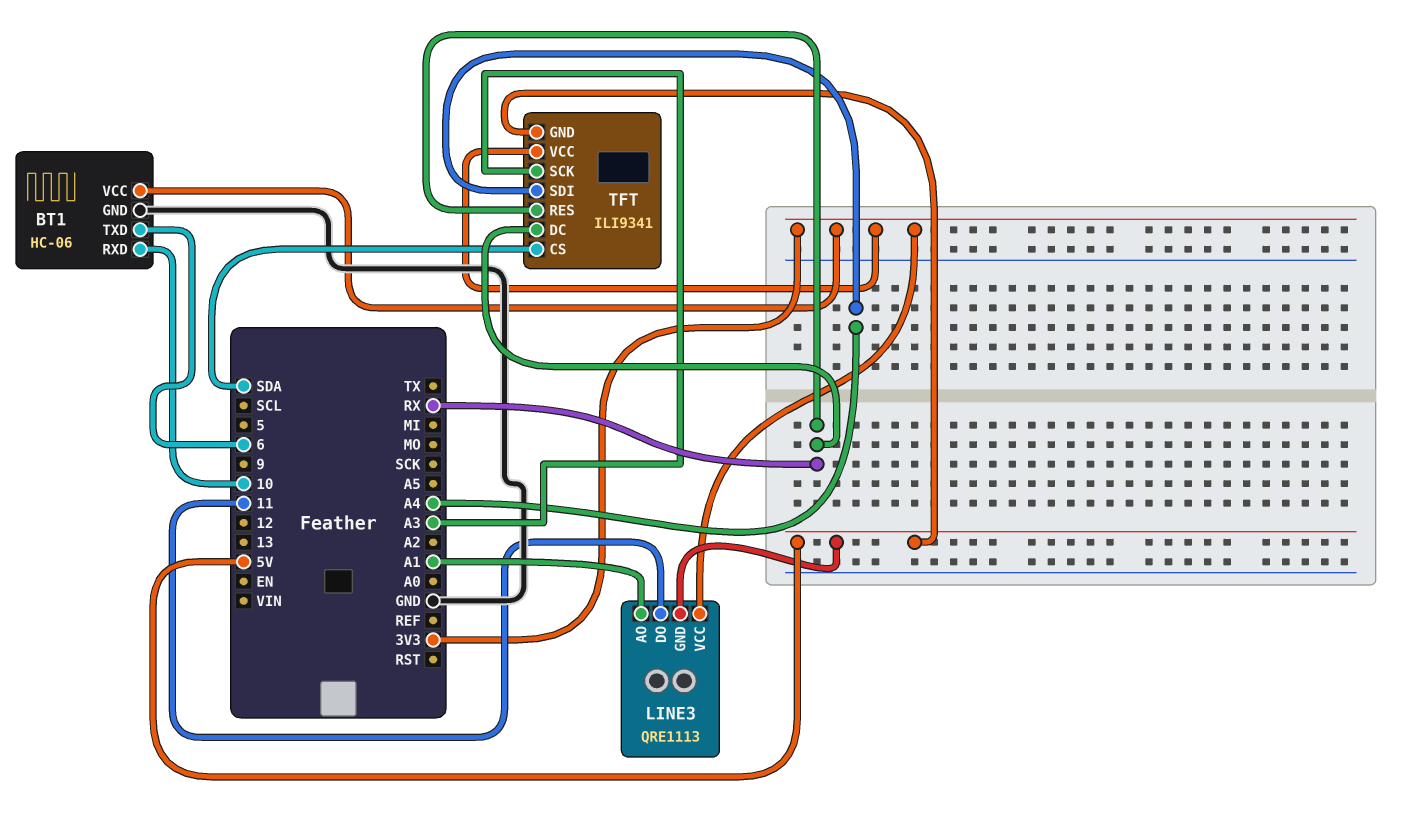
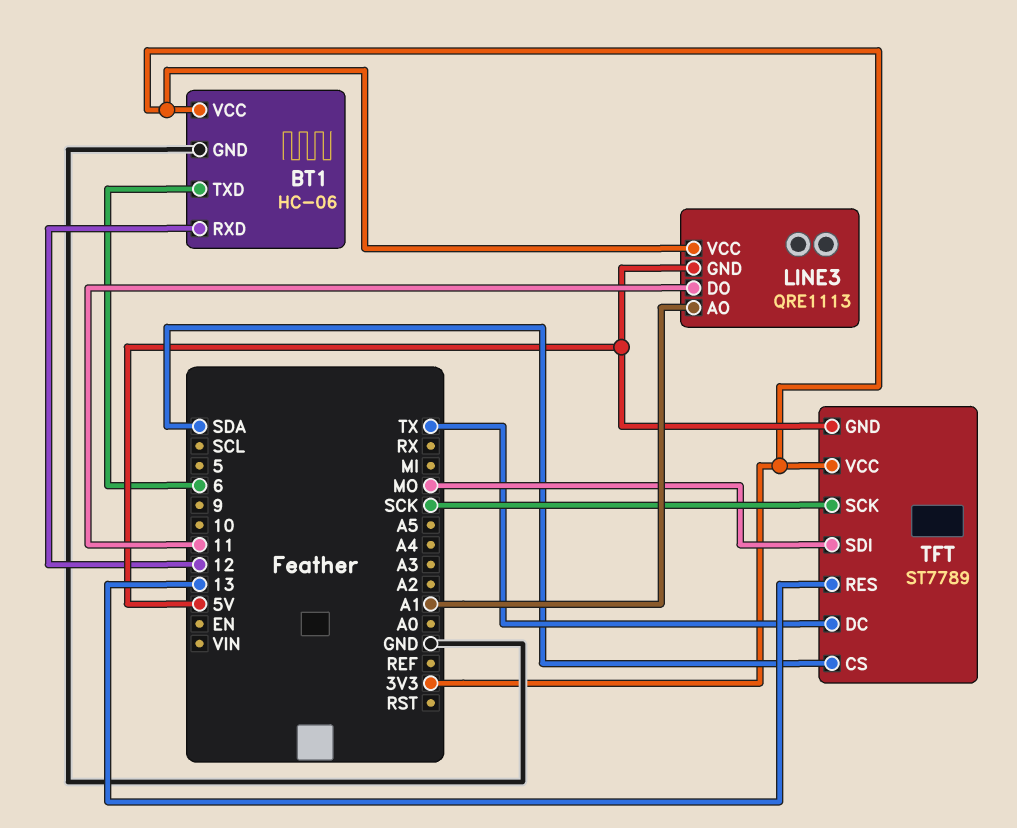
BT1 pin RXD: 10 -> 12
TFT: ILI9341 -> ST7789
TFT pin DC: RX -> TX
TFT pin RES: RX -> 13
TFT pin SCK: A3 -> SCK
TFT pin SDI: A4 -> MO

